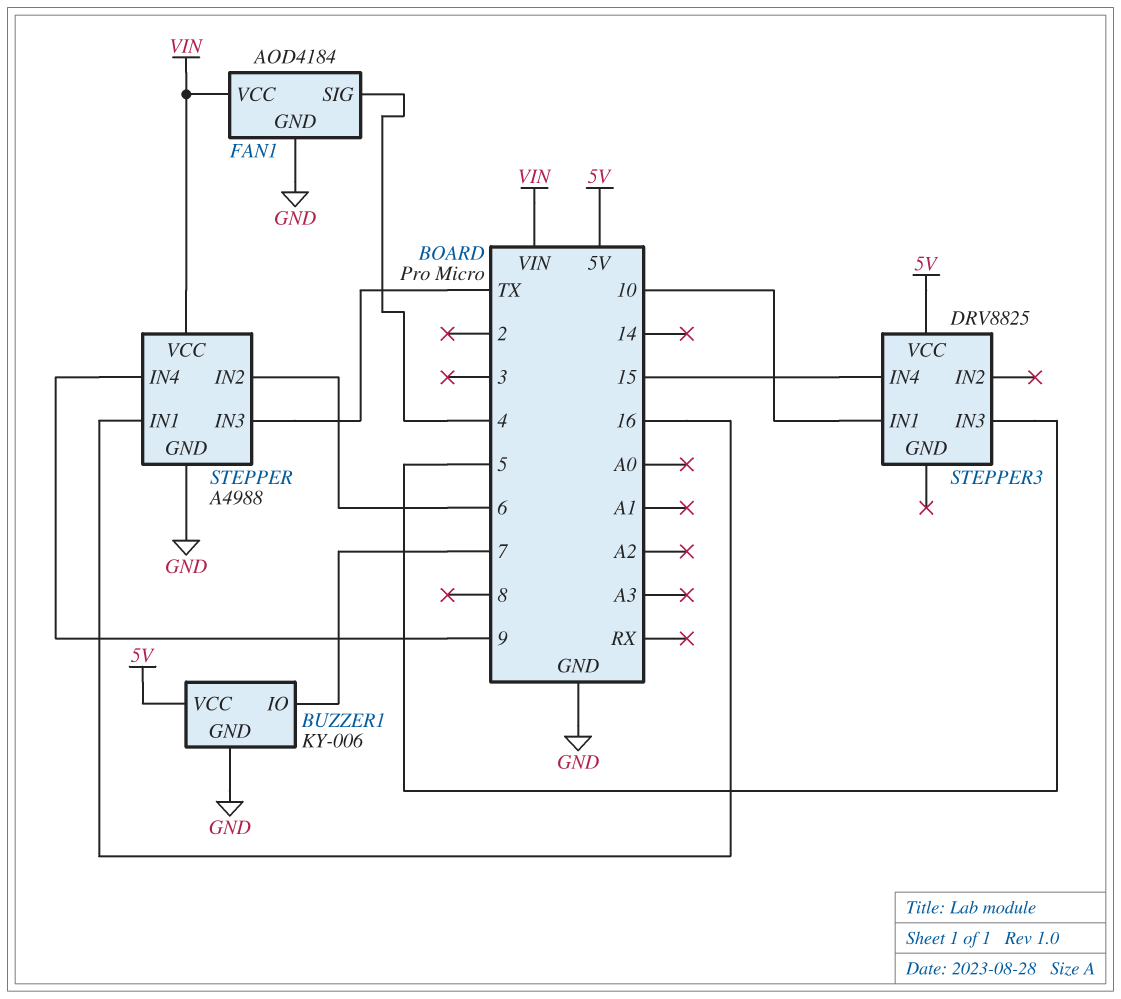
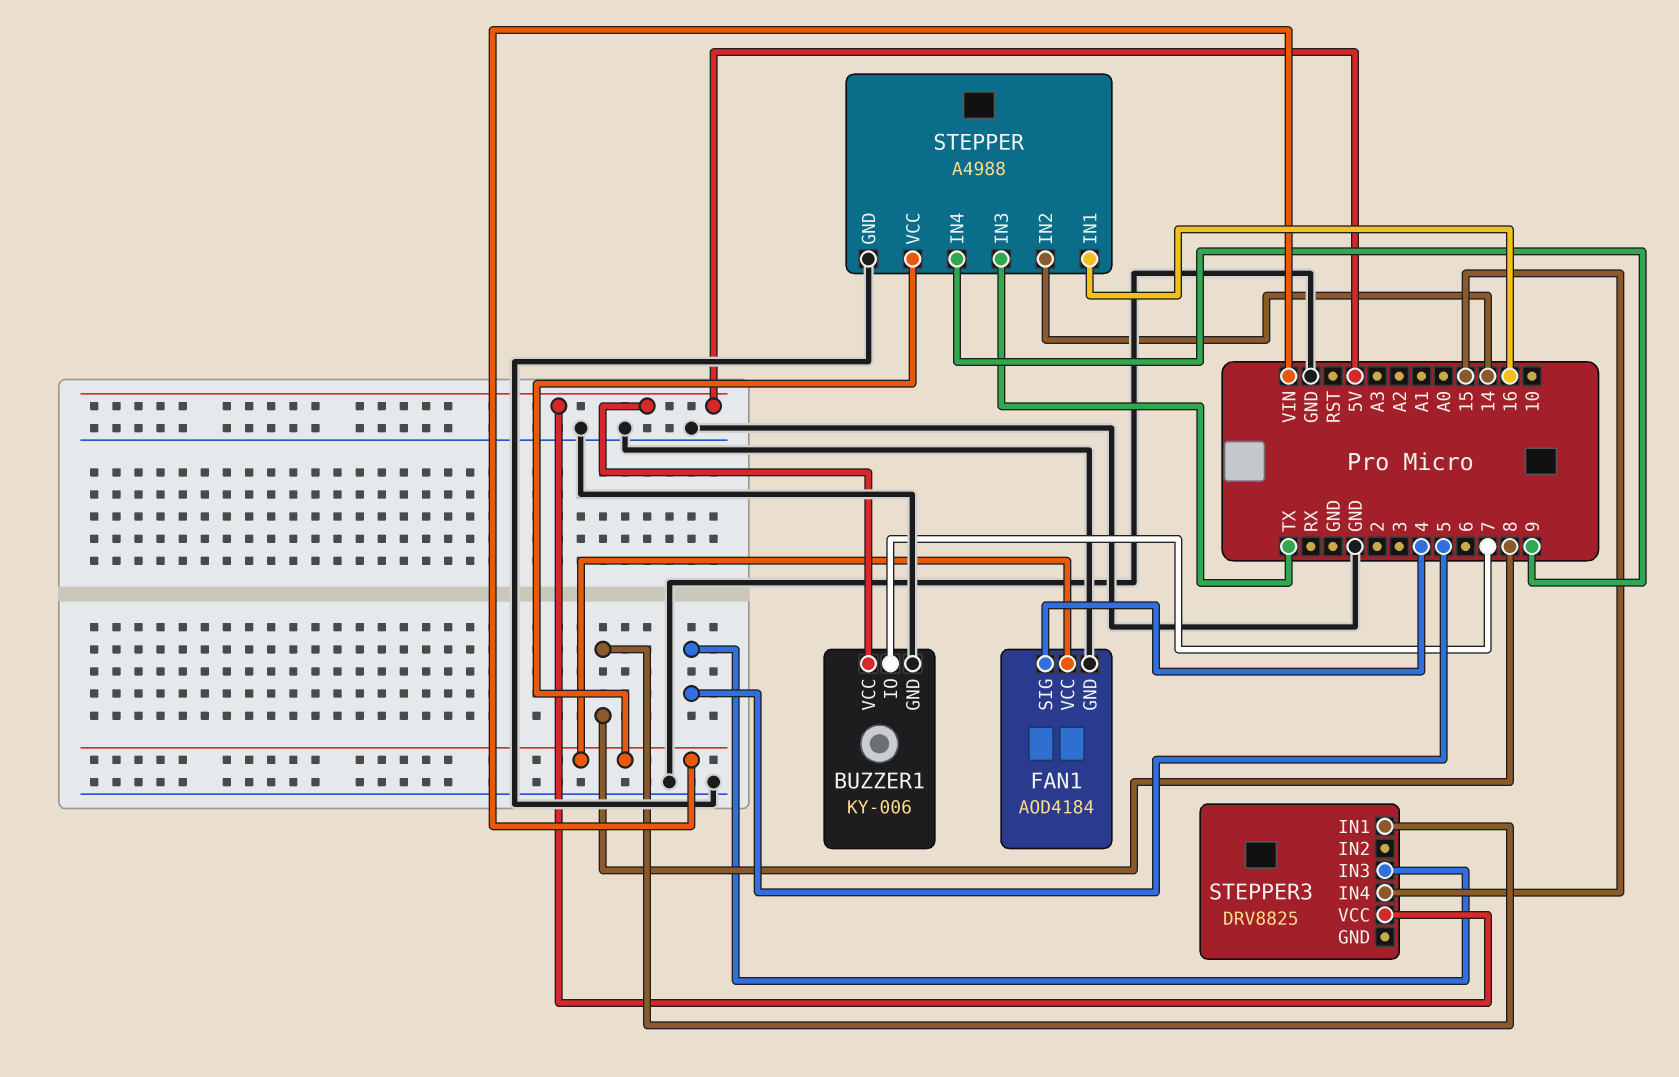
STEPPER pin IN2: 6 -> 14
STEPPER3 pin IN1: 10 -> 8

